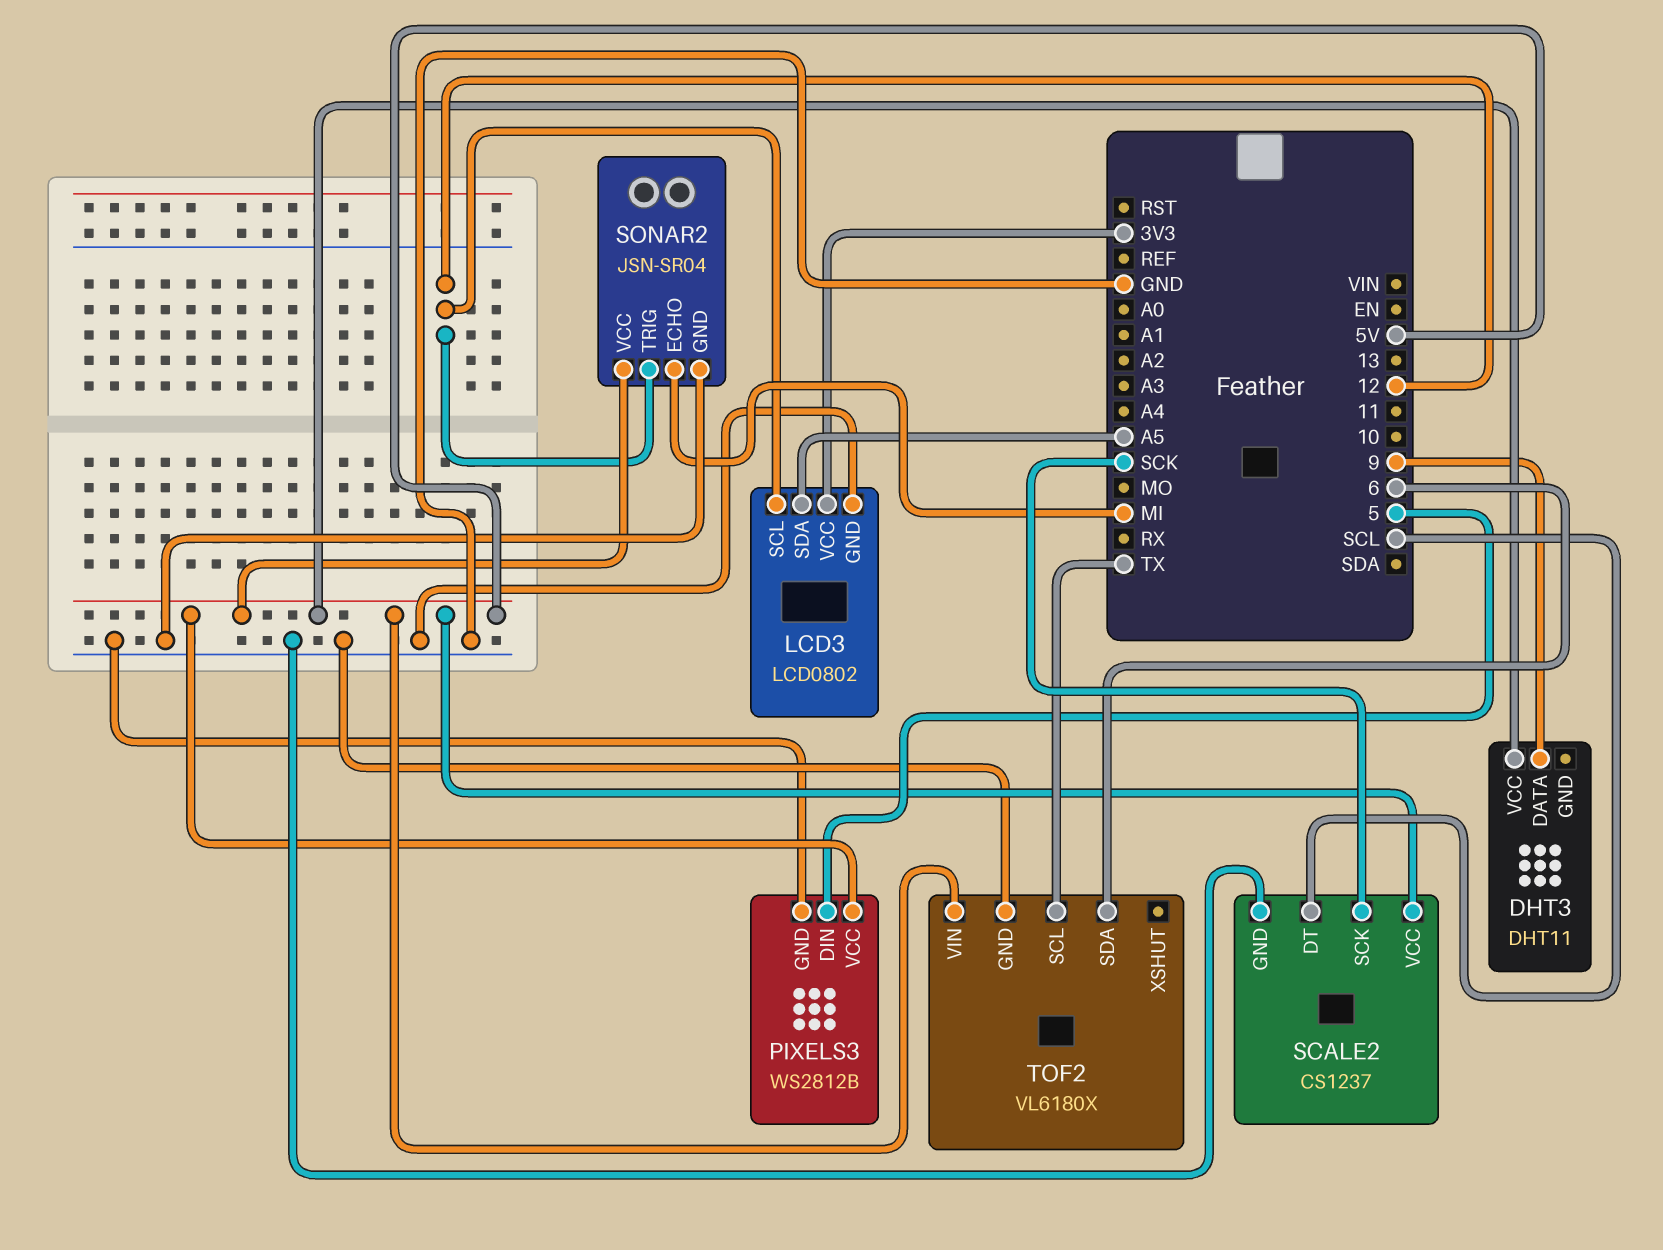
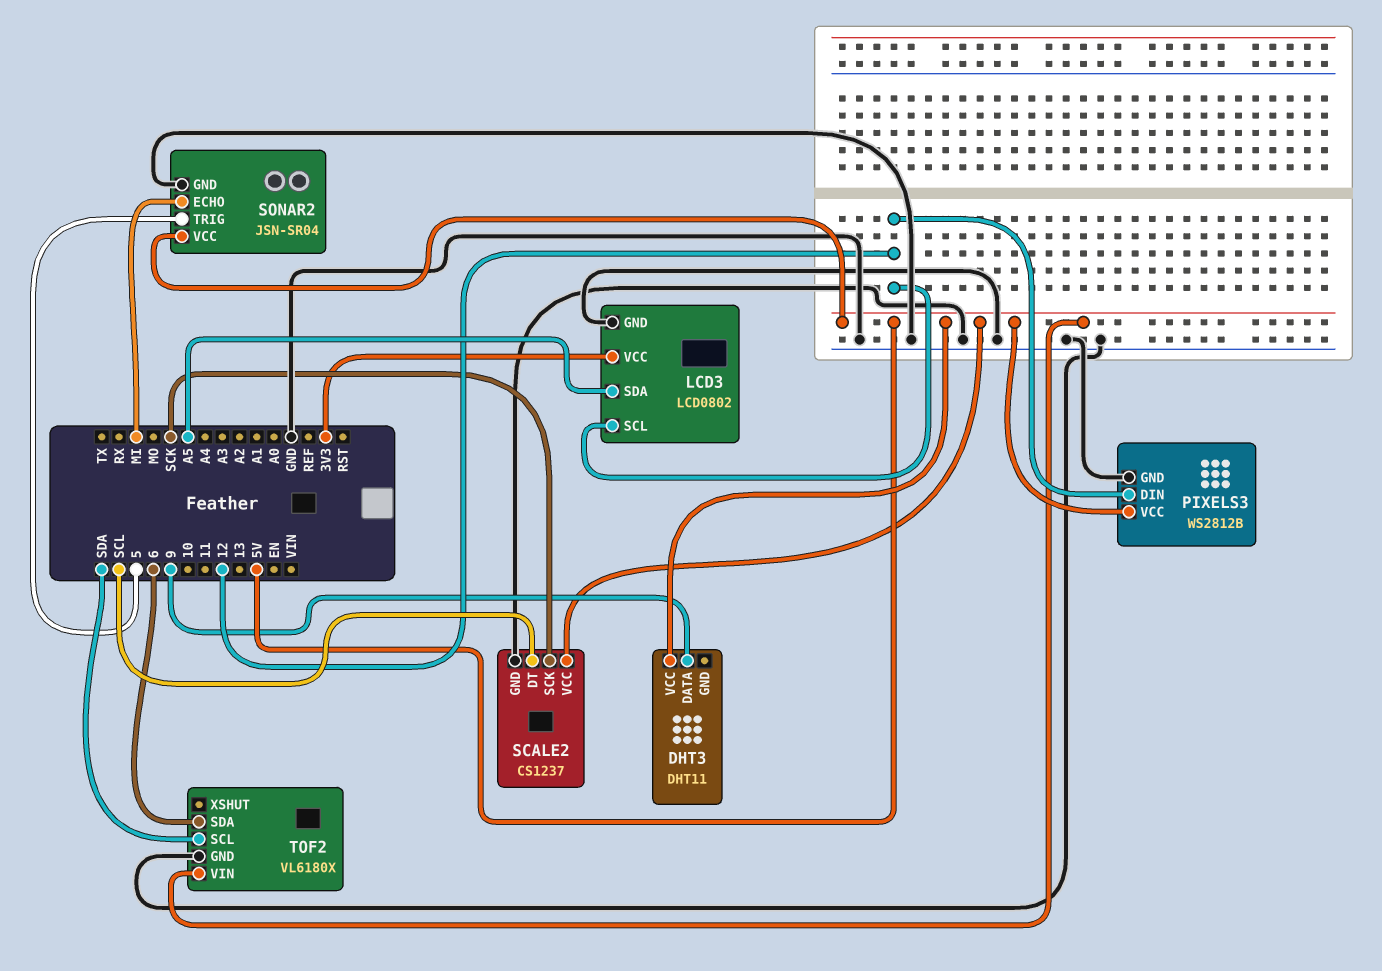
PIXELS3 pin DIN: 5 -> 12
SONAR2 pin TRIG: 12 -> 5
TOF2 pin SCL: TX -> SDA

